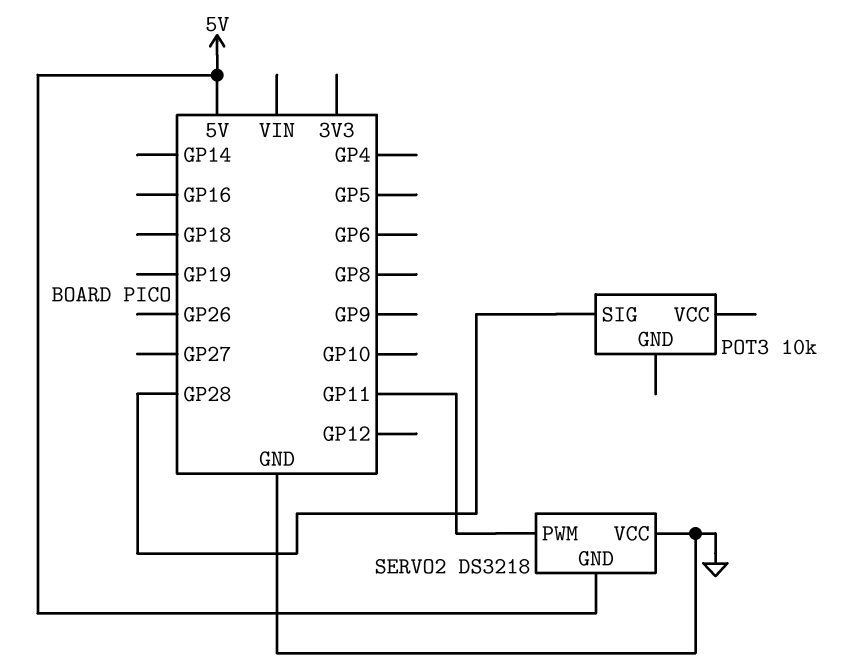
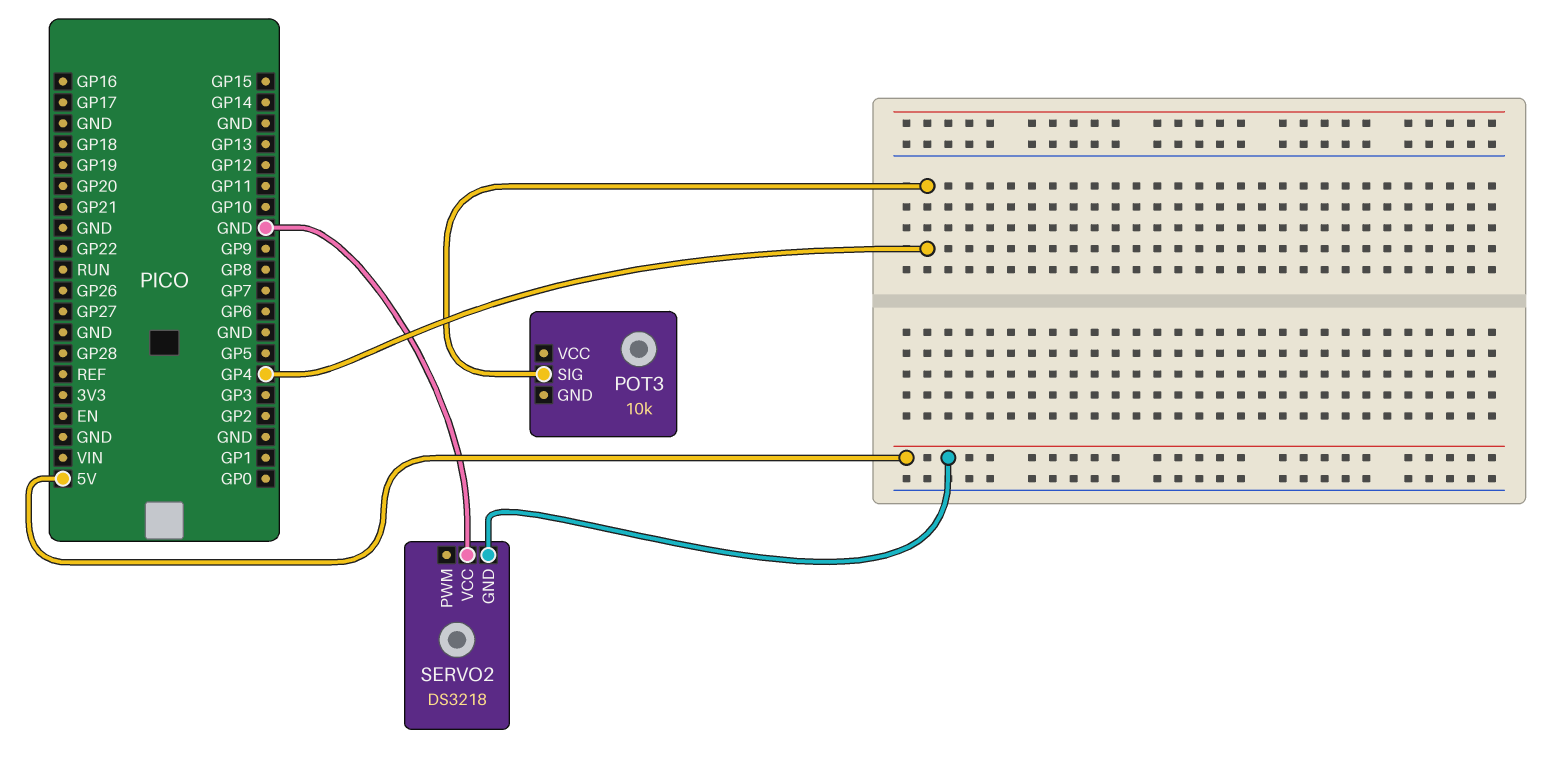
POT3 pin SIG: GP28 -> GP4
SERVO2 pin PWM: GP11 -> none

